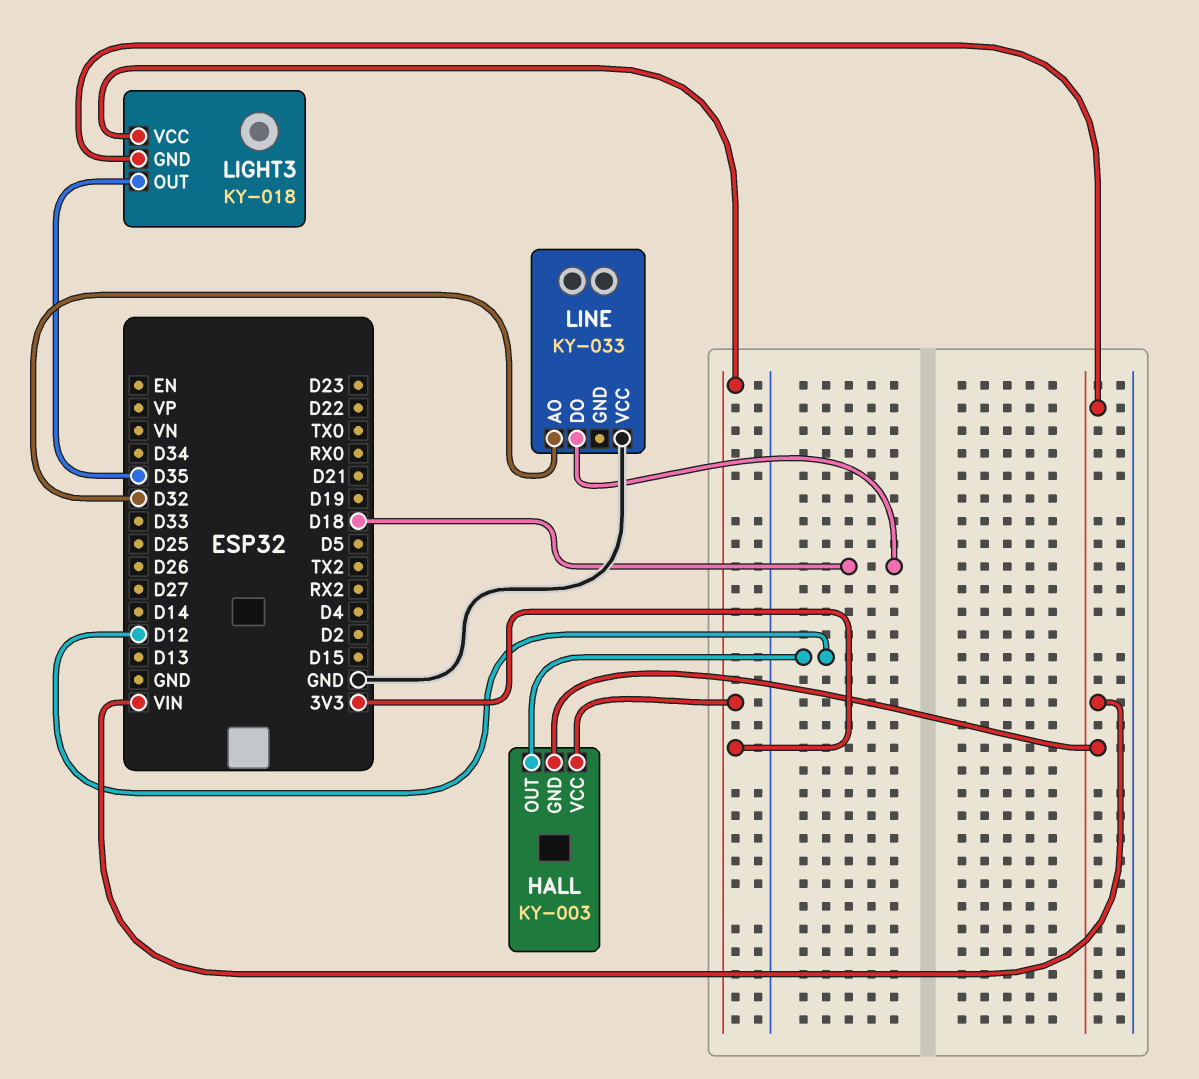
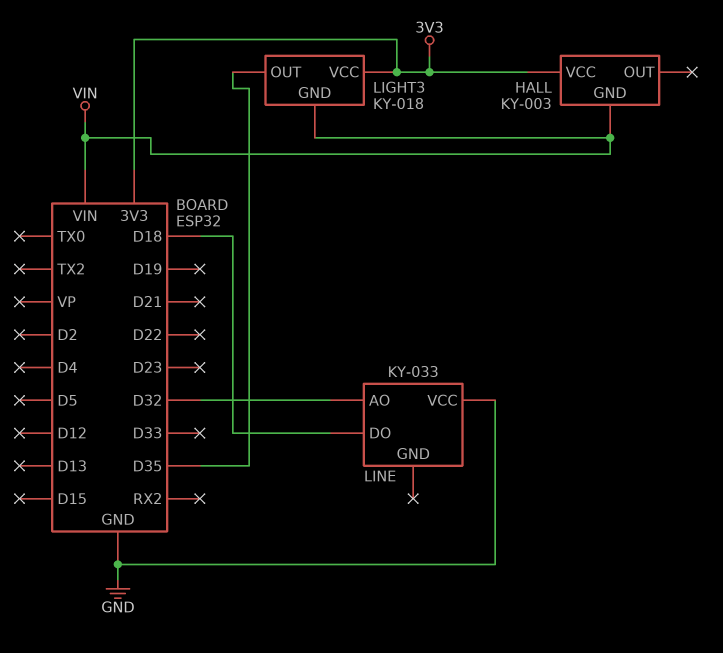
HALL pin OUT: D12 -> none

